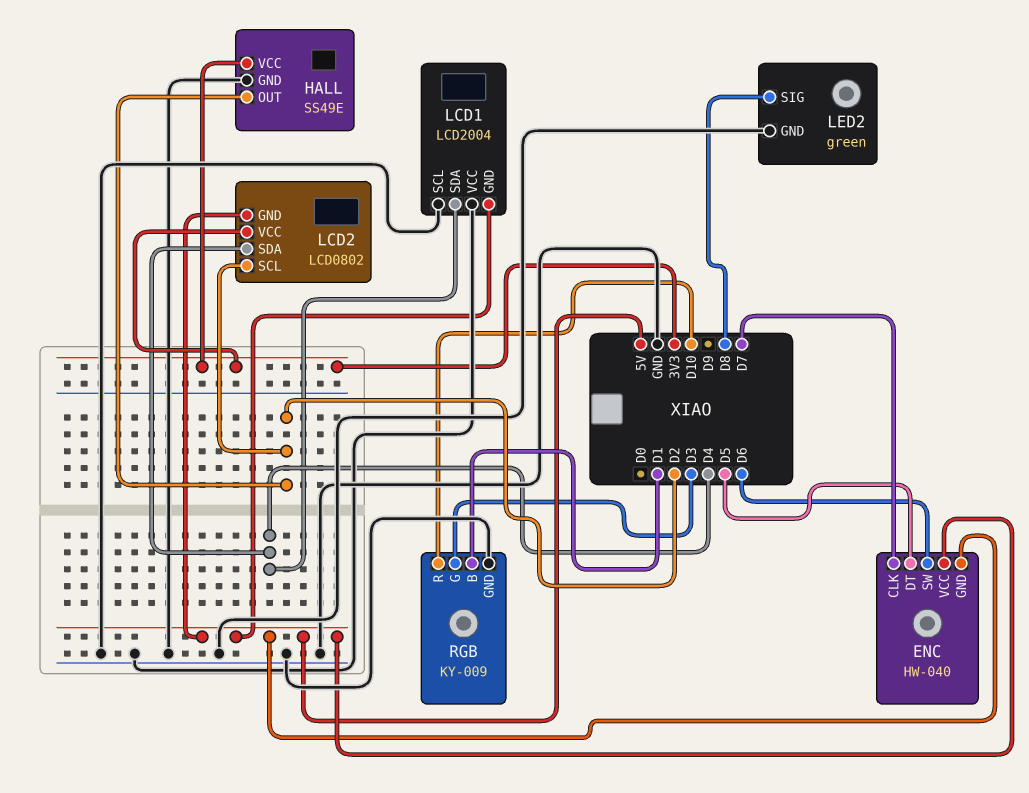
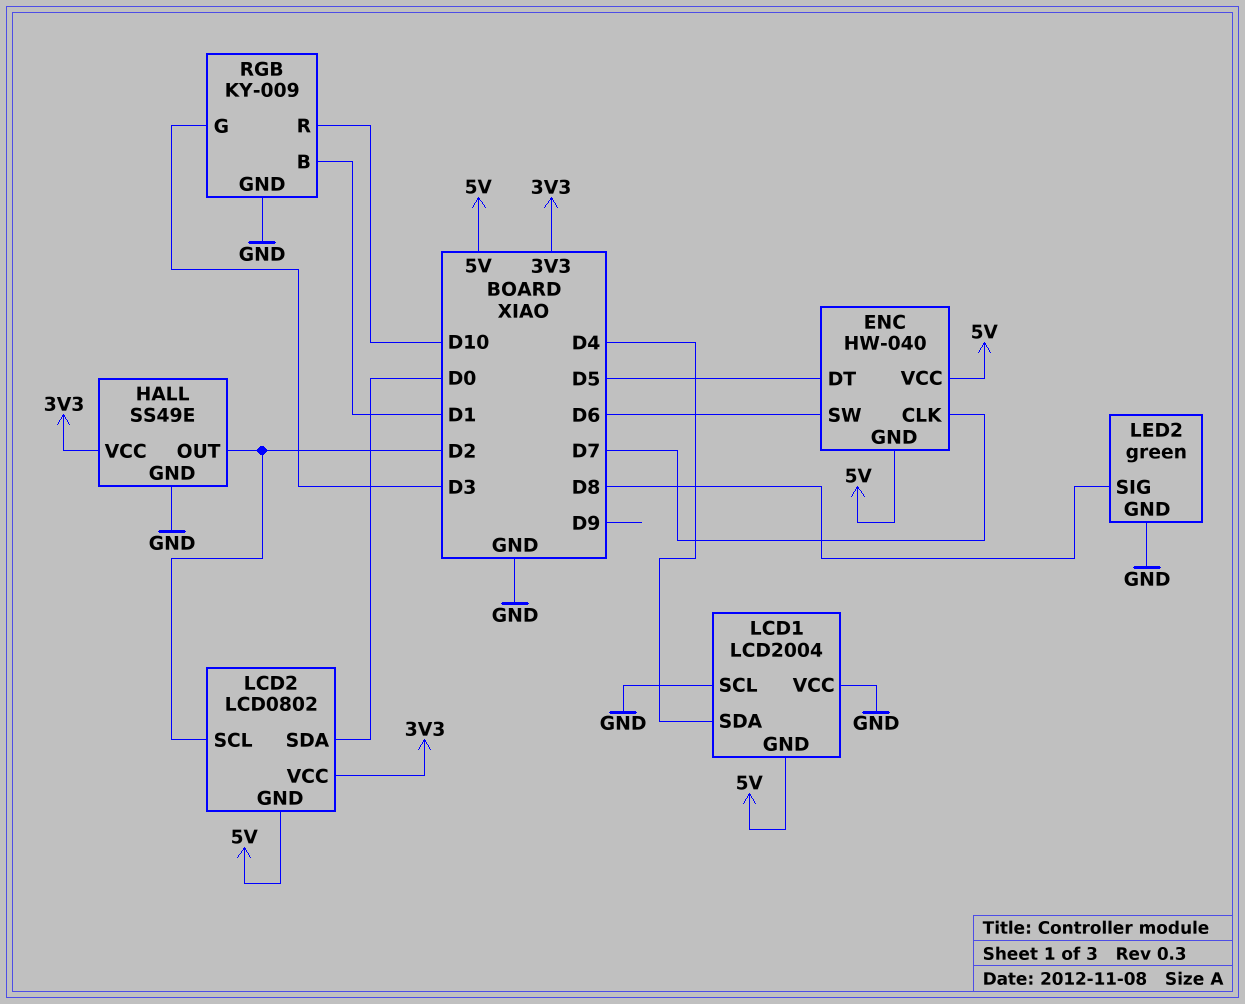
LCD2 pin SDA: D4 -> D0

